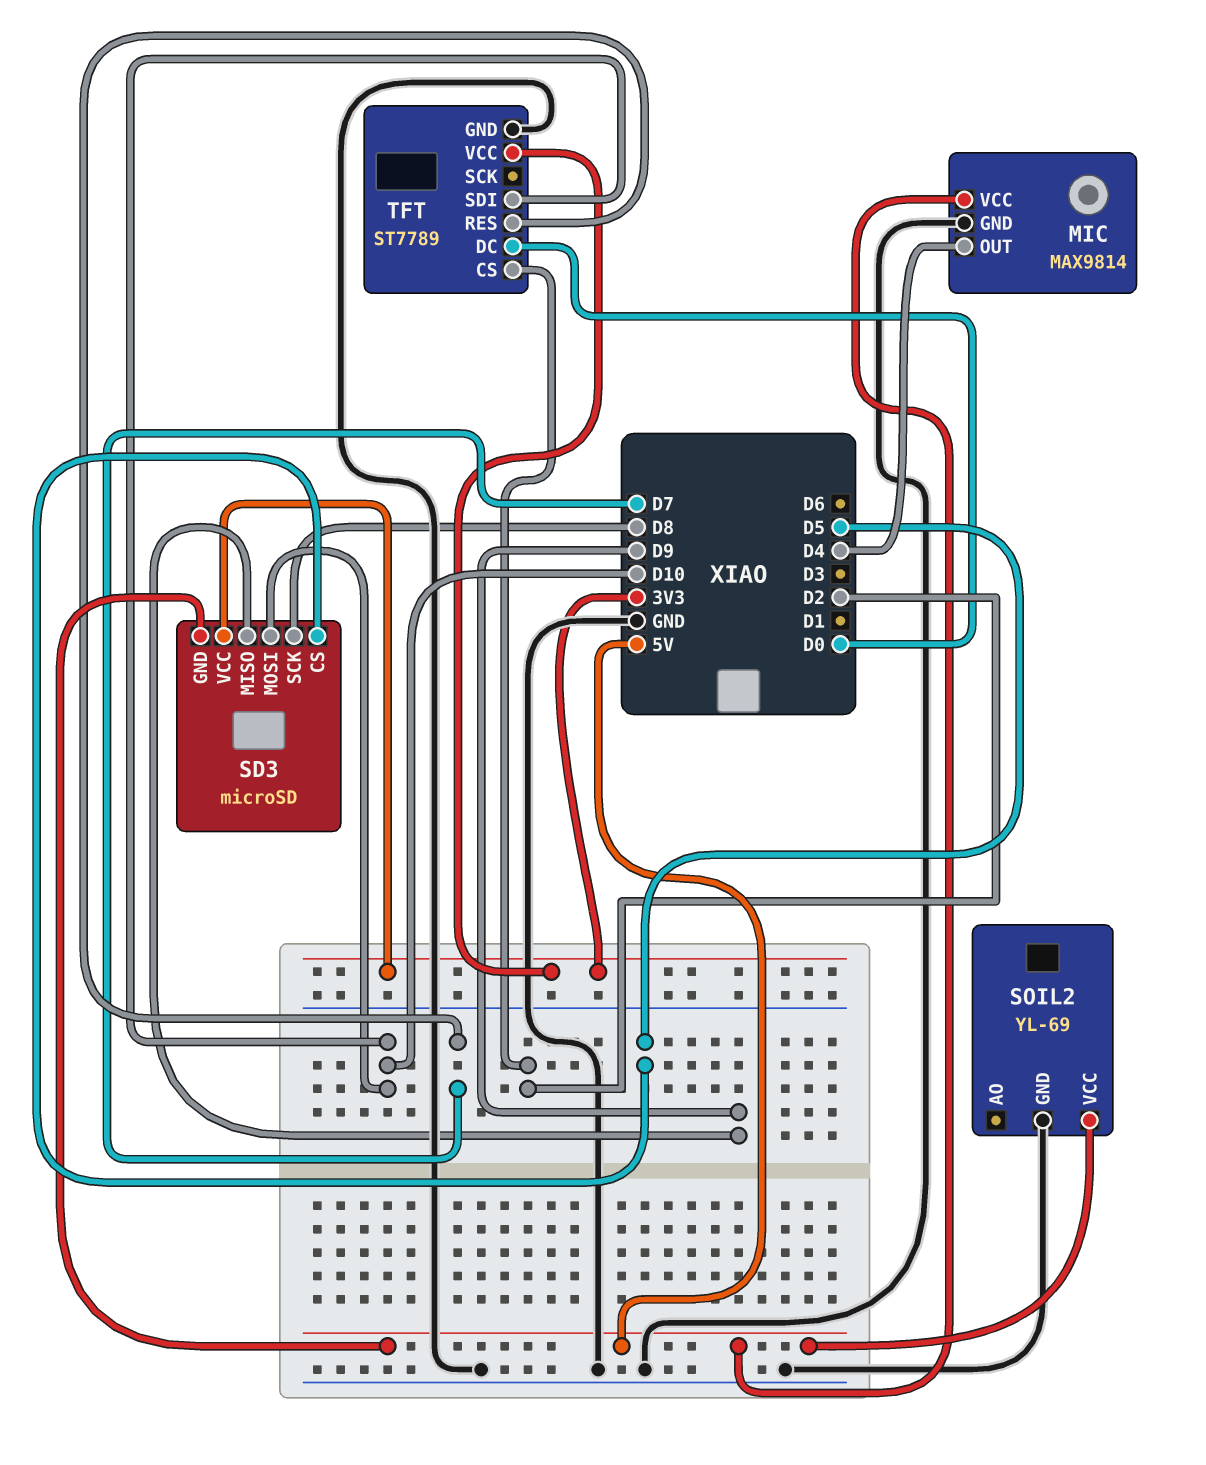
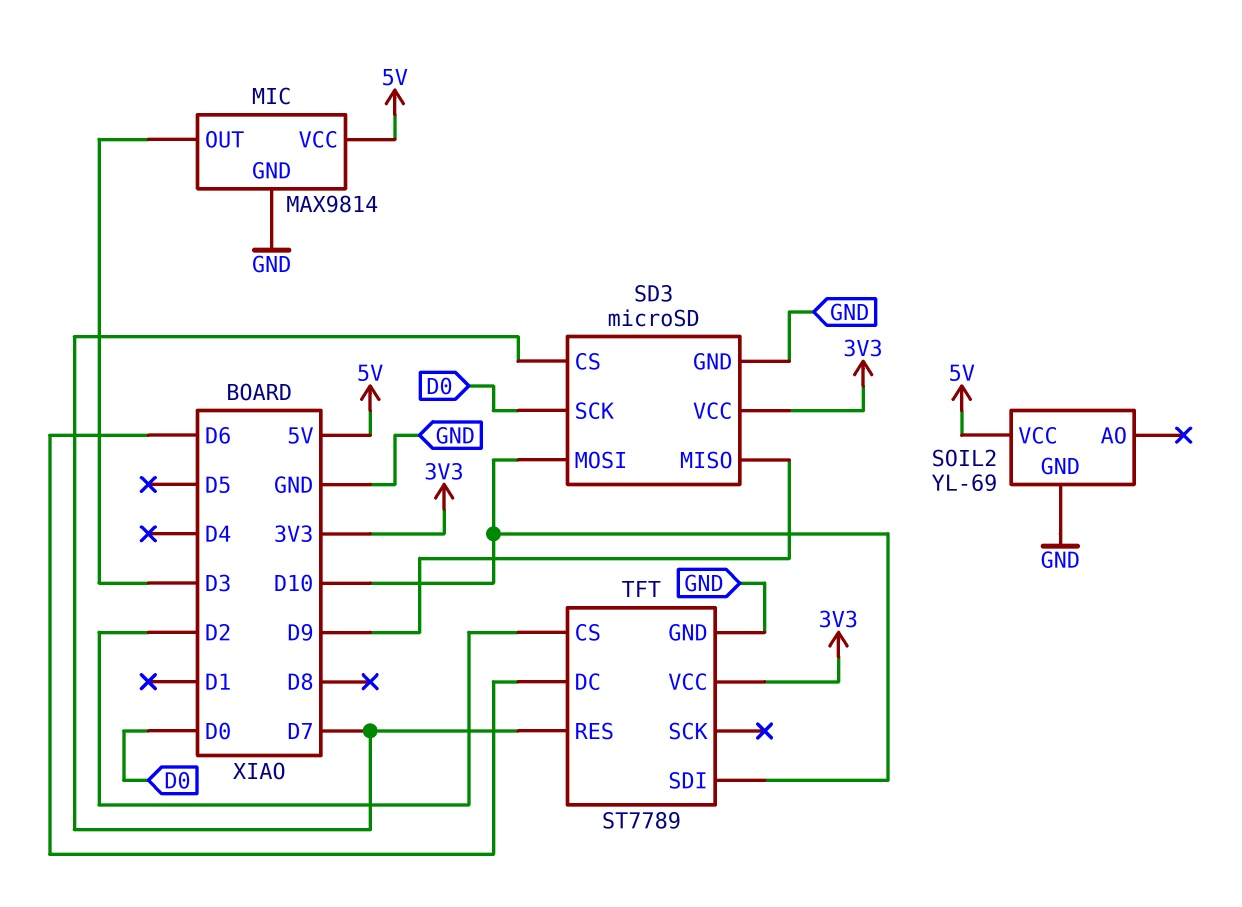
MIC pin OUT: D4 -> D3
SD3 pin CS: D5 -> D7
SD3 pin GND: 5V -> GND
SD3 pin SCK: D8 -> D0
TFT pin DC: D0 -> D6

